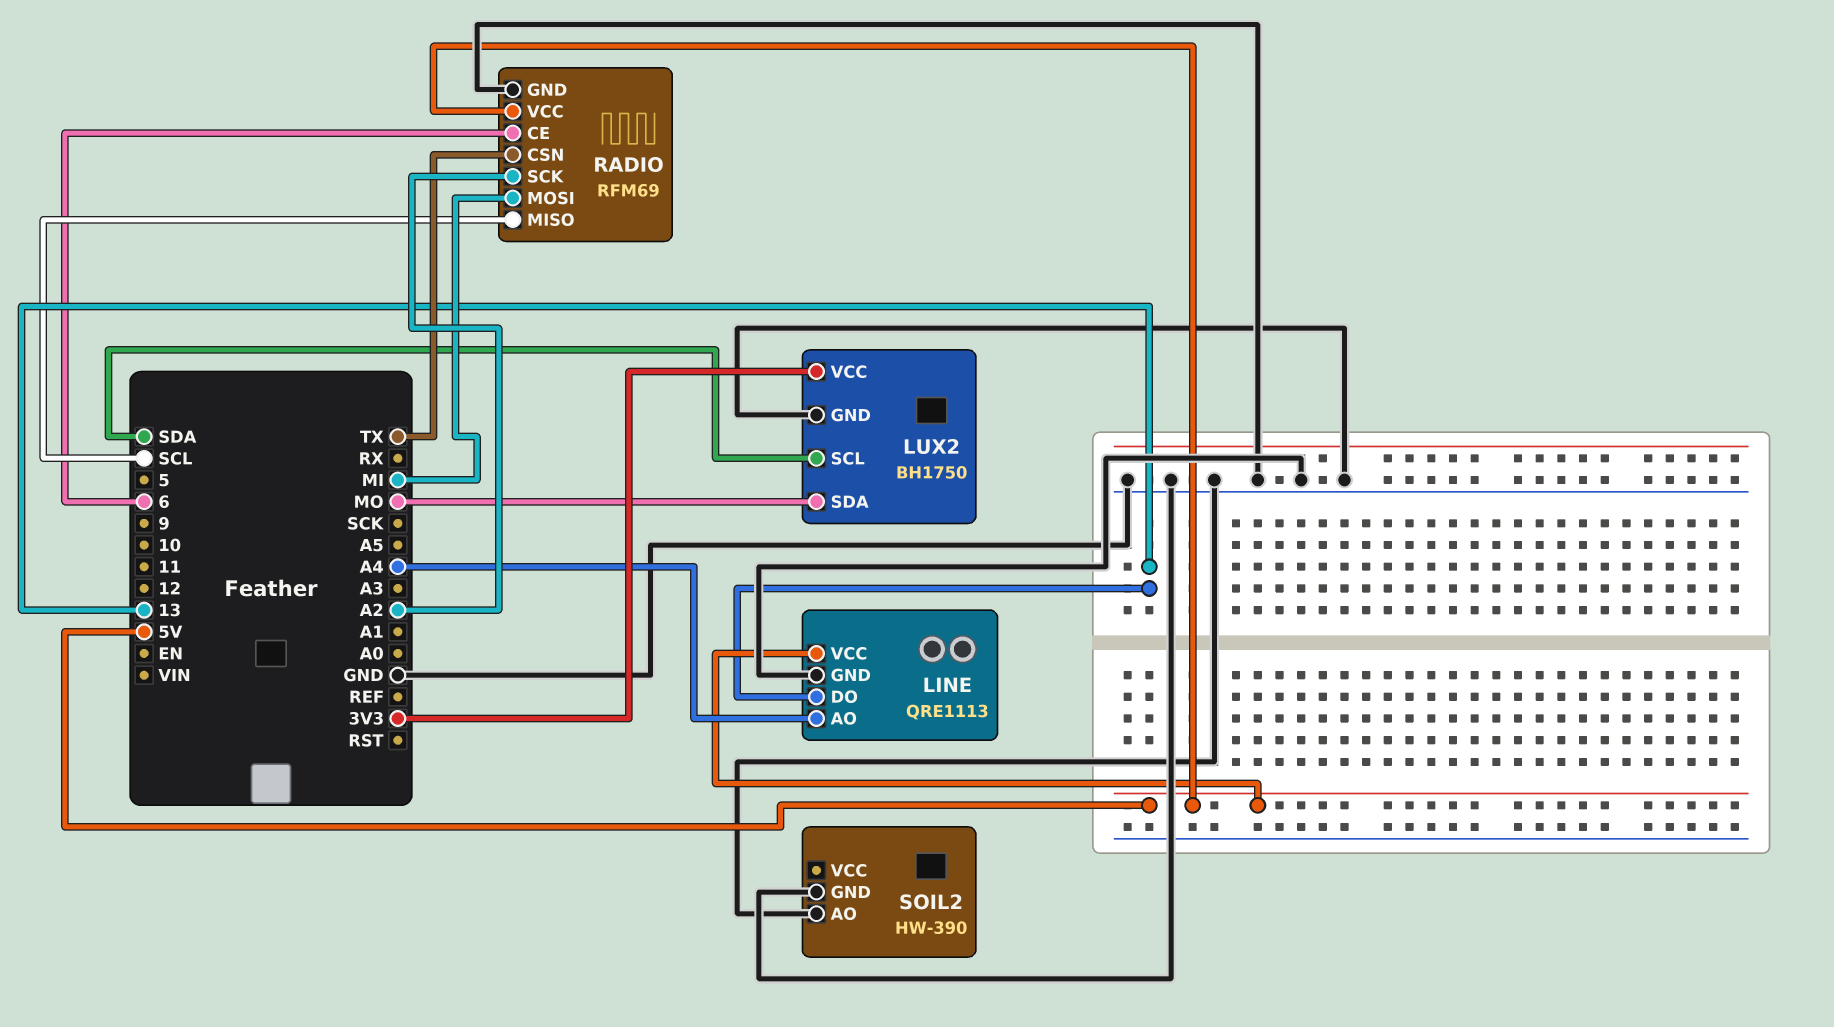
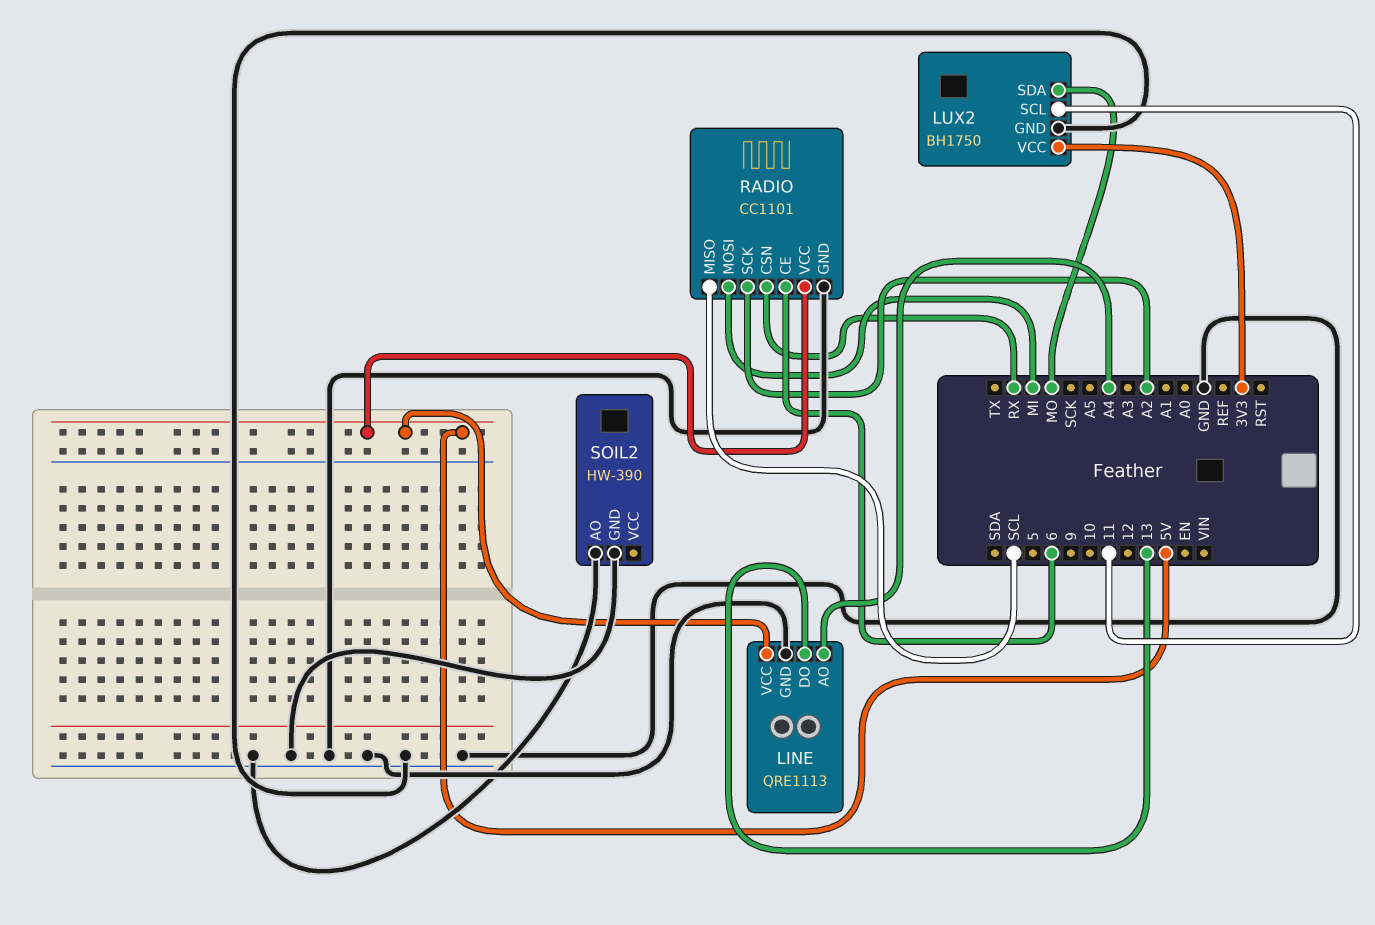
LUX2 pin SCL: SDA -> 11
RADIO: RFM69 -> CC1101
RADIO pin CSN: TX -> RX

